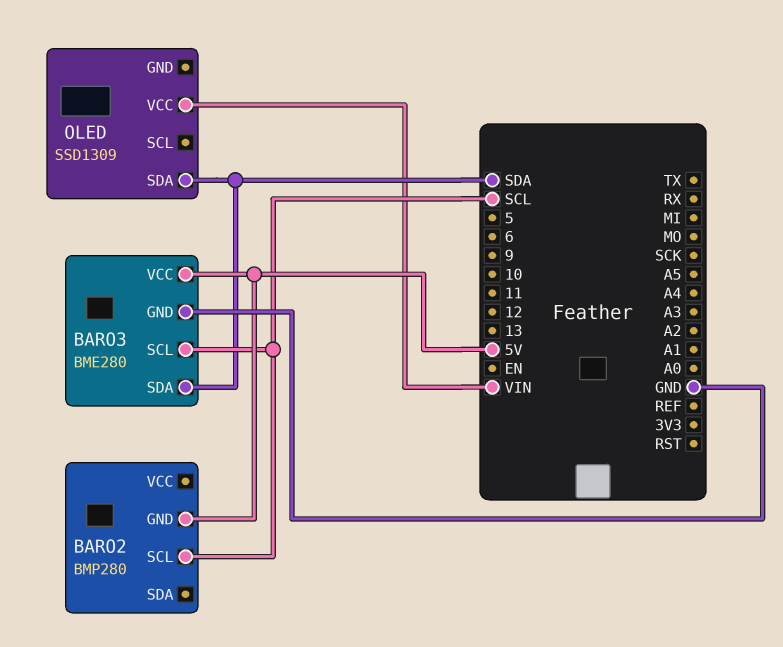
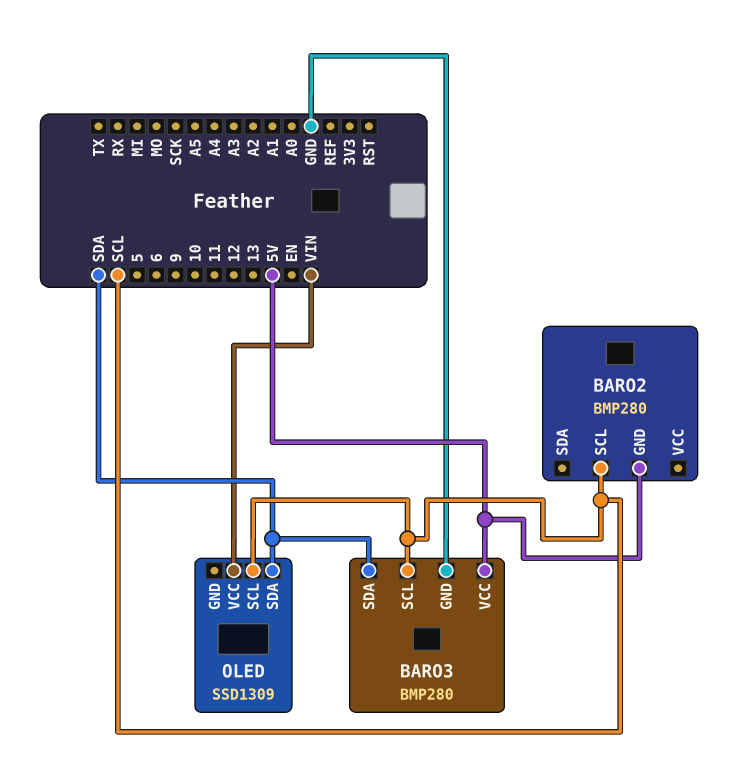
BARO3: BME280 -> BMP280
OLED pin SCL: none -> SCL

